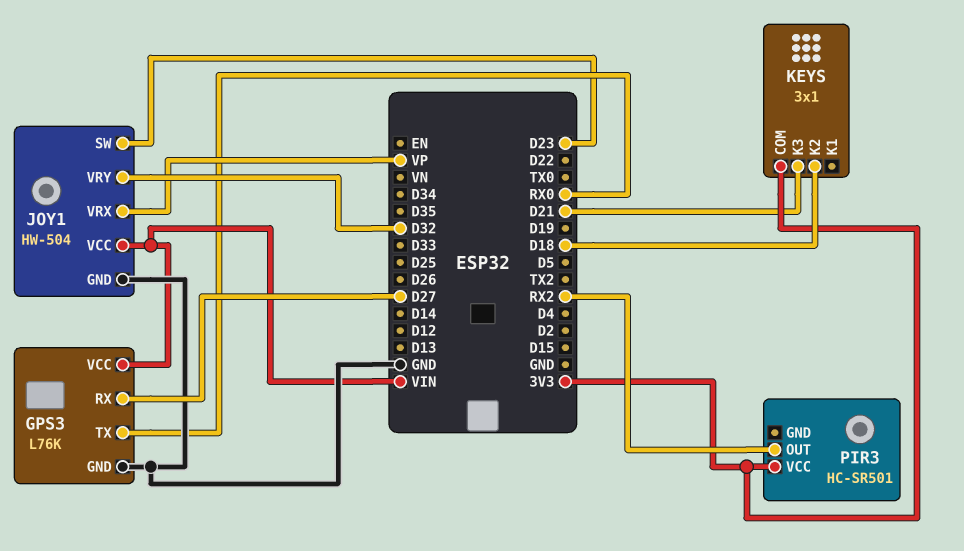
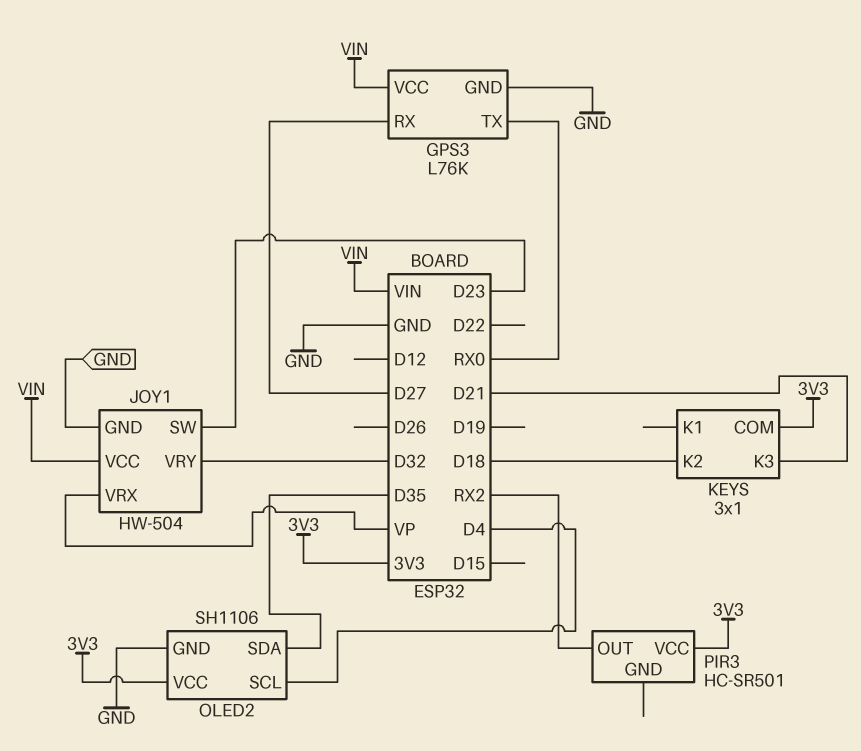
OLED2: none -> SH1106
OLED2 pin GND: none -> GND
OLED2 pin SCL: none -> D4
OLED2 pin SDA: none -> D35
OLED2 pin VCC: none -> 3V3

